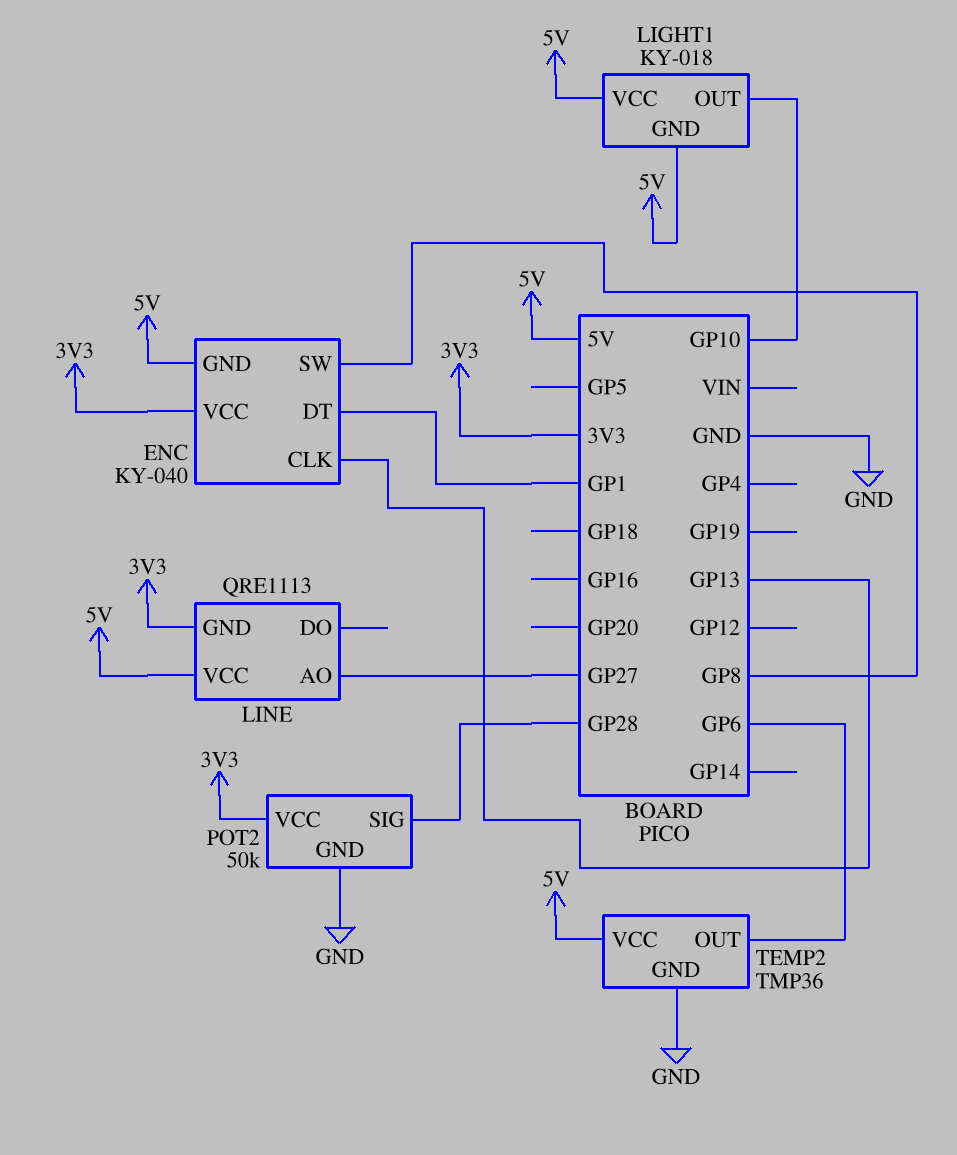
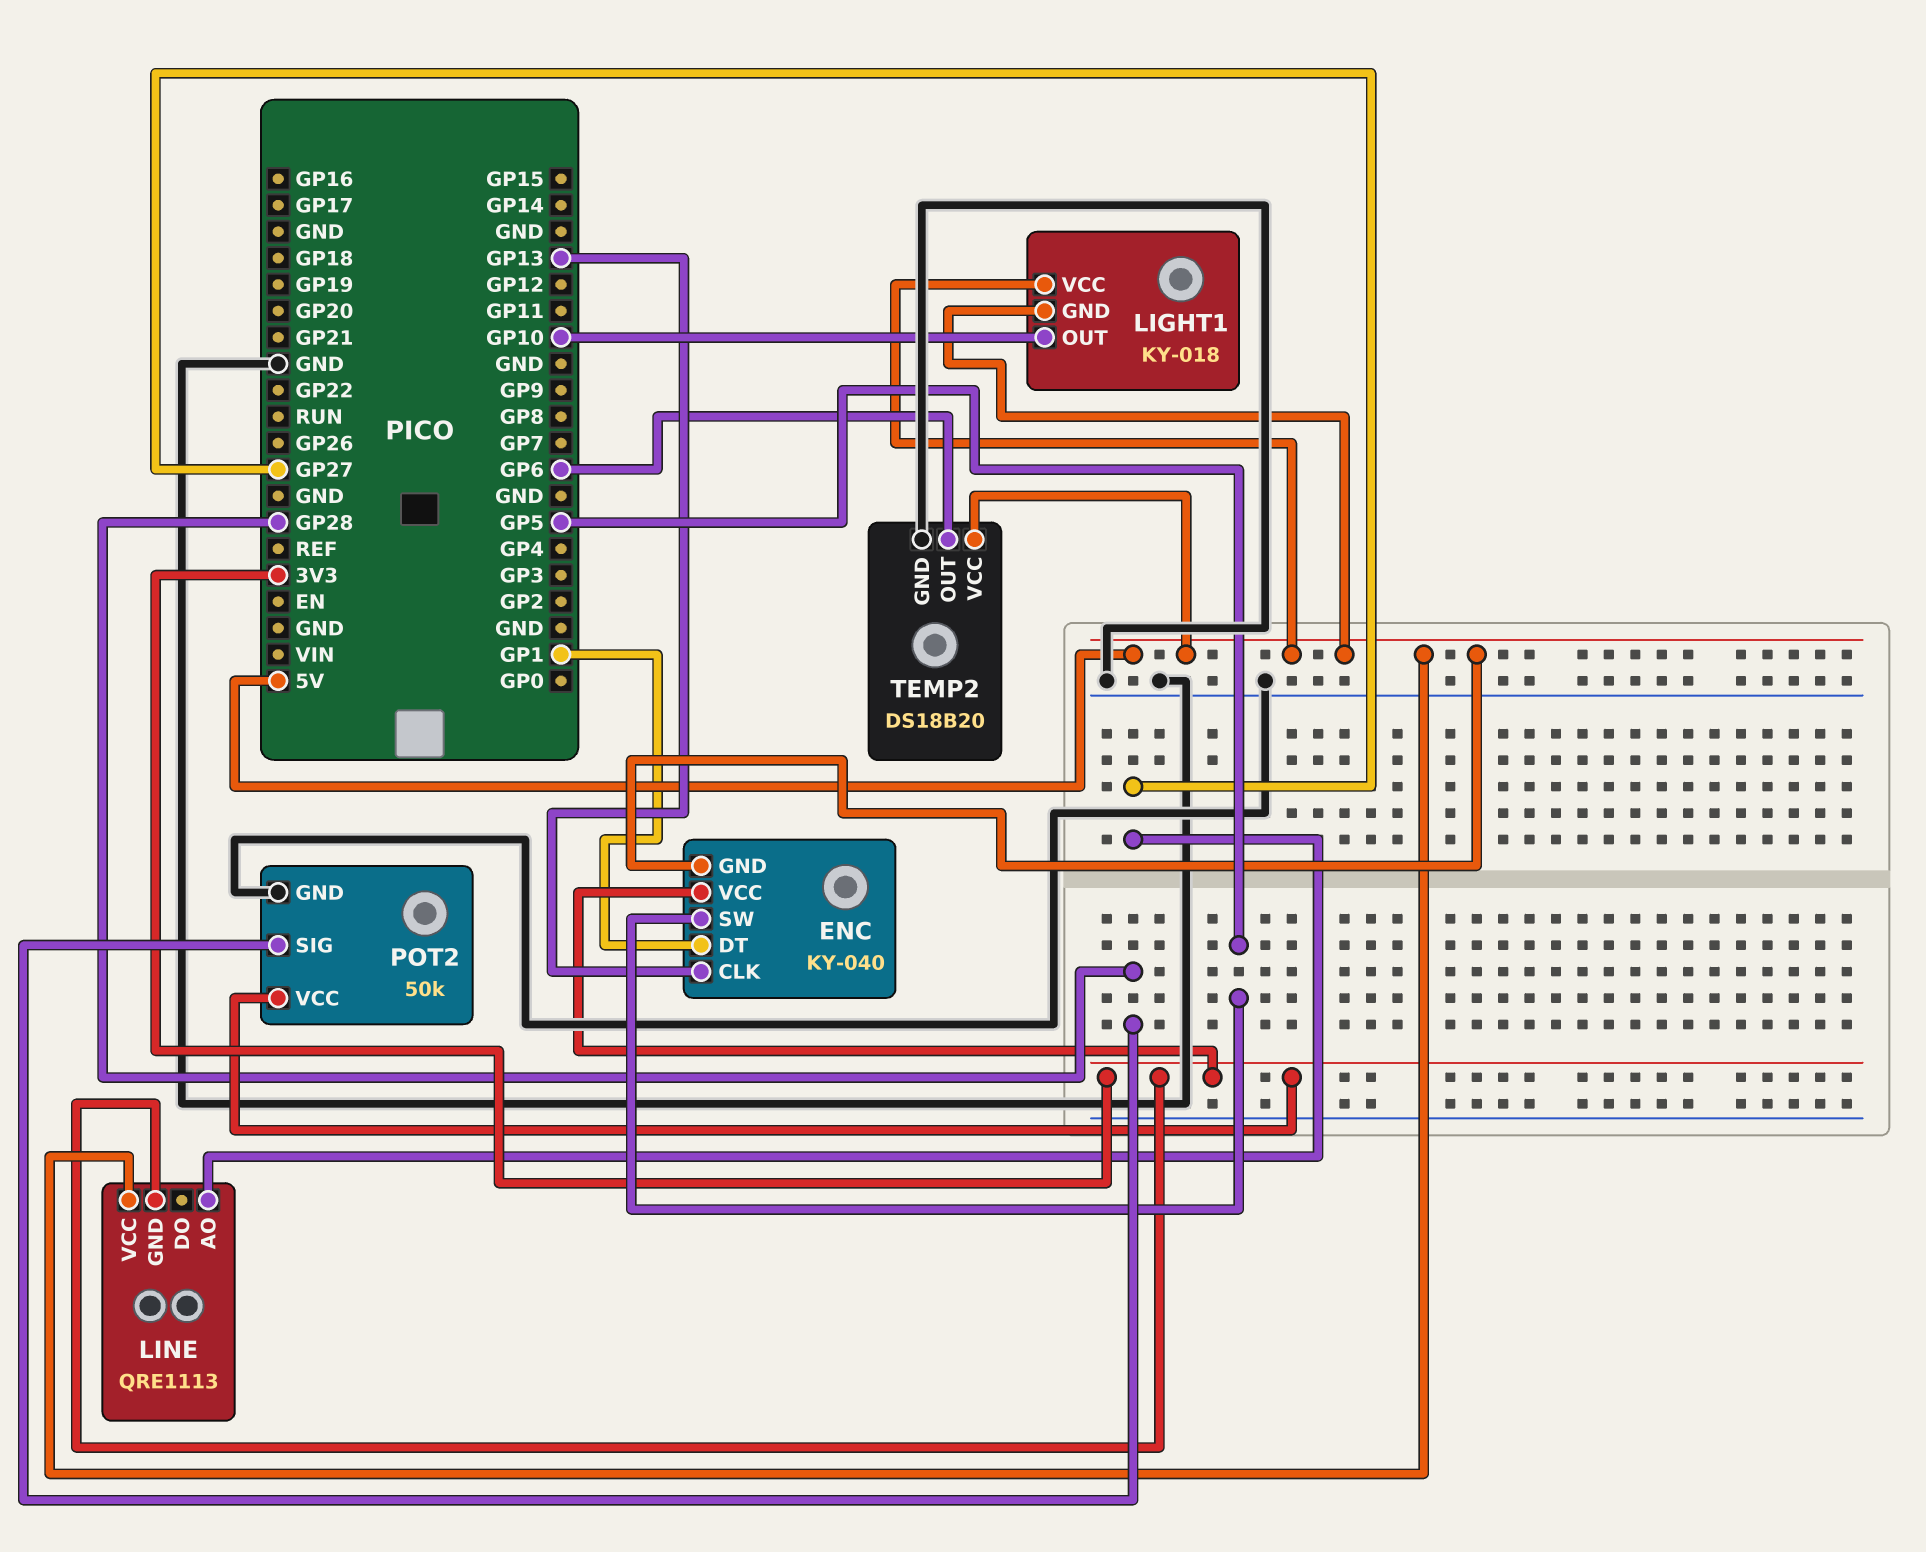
ENC pin SW: GP8 -> GP5
TEMP2: TMP36 -> DS18B20

